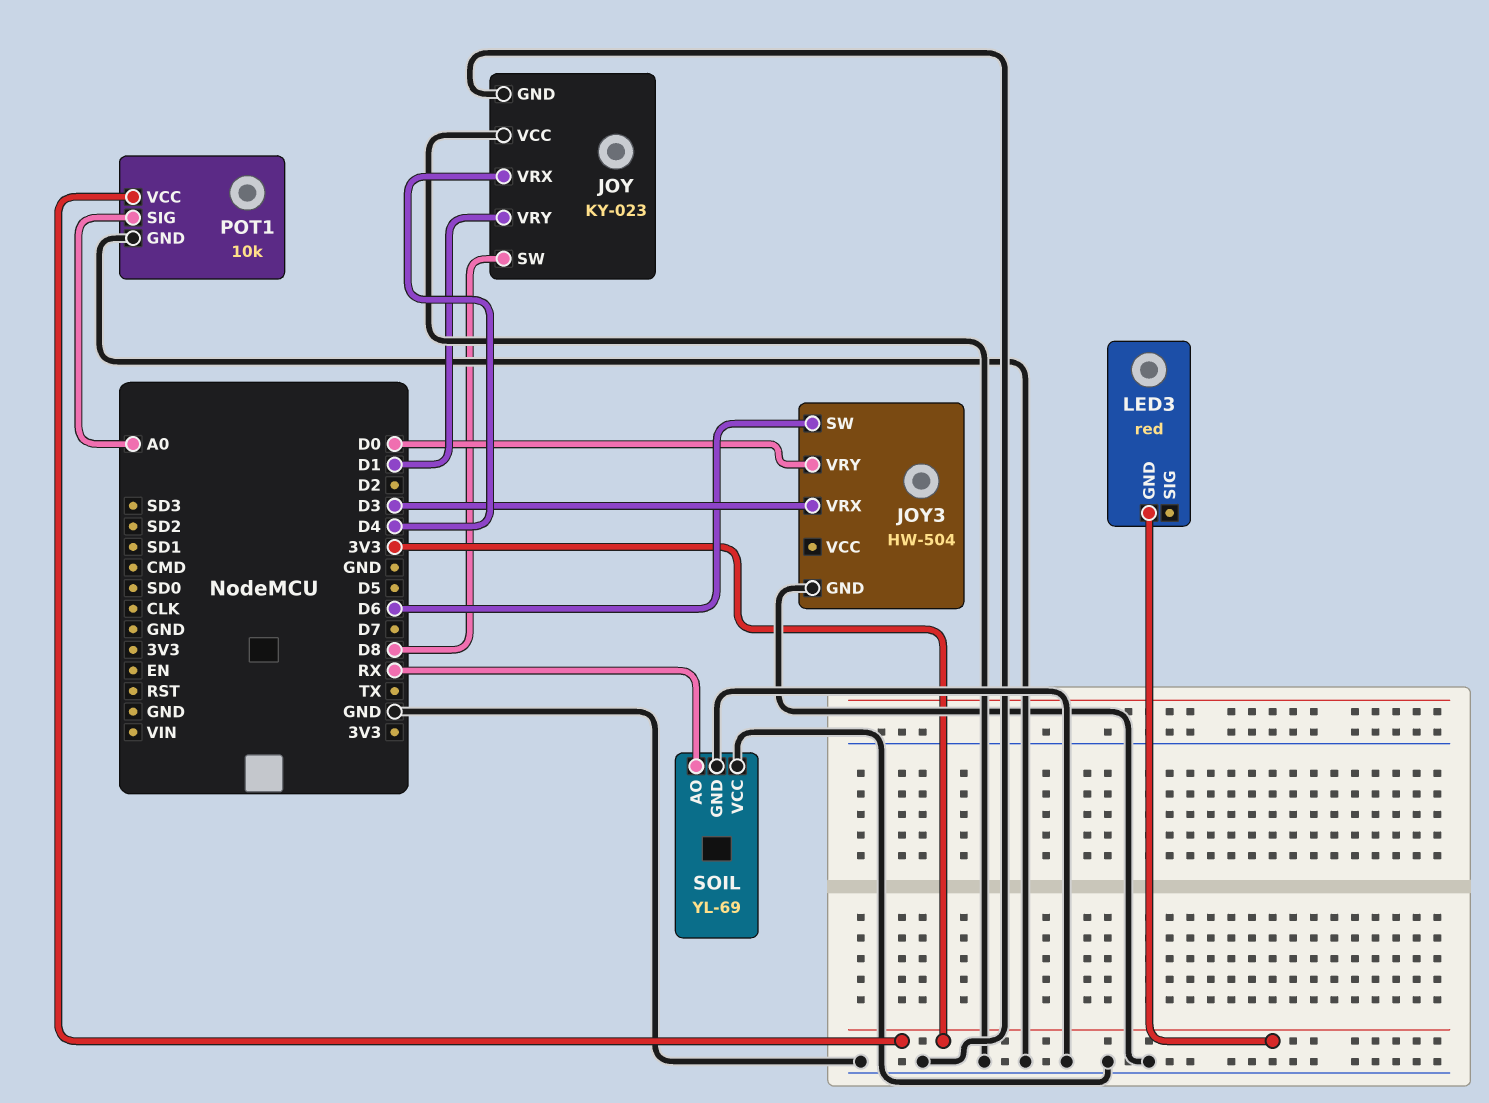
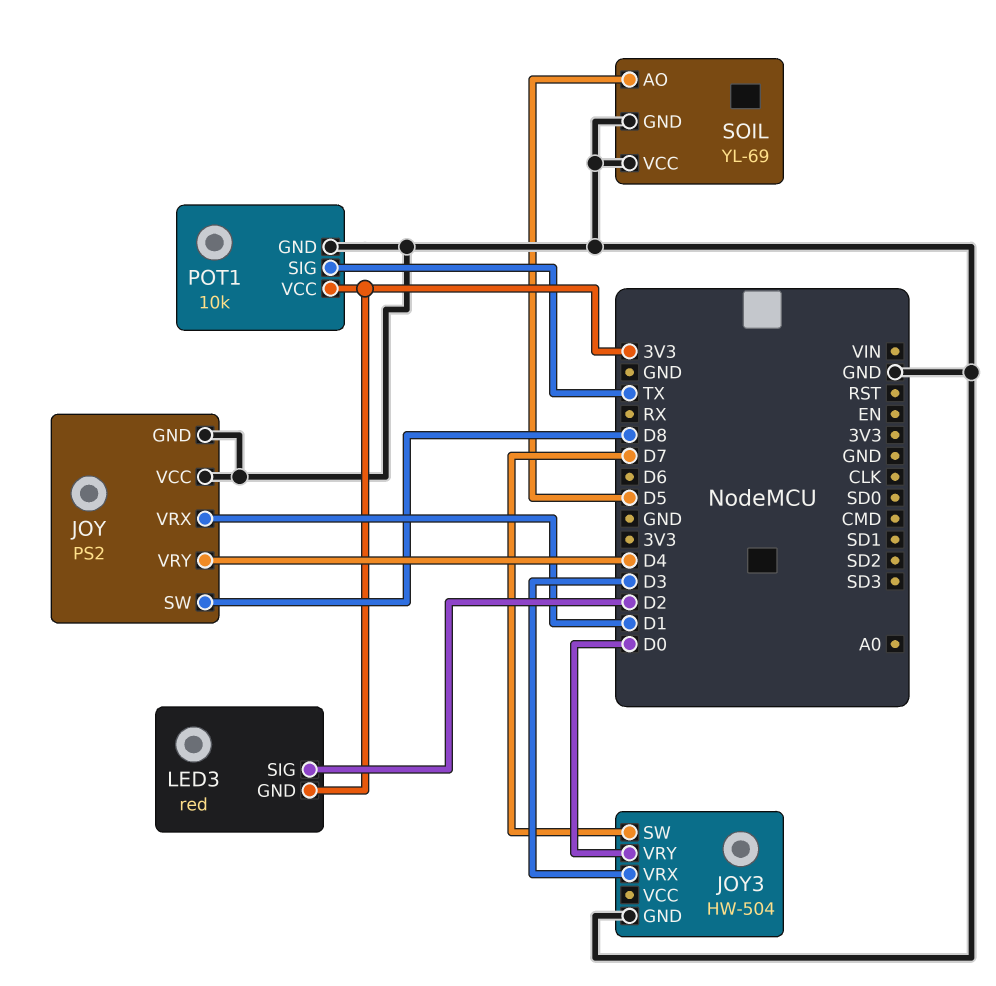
JOY: KY-023 -> PS2
JOY pin VRX: D4 -> D1
JOY pin VRY: D1 -> D4
JOY3 pin SW: D6 -> D7
LED3 pin SIG: none -> D2
POT1 pin SIG: A0 -> TX
SOIL pin AO: RX -> D5

